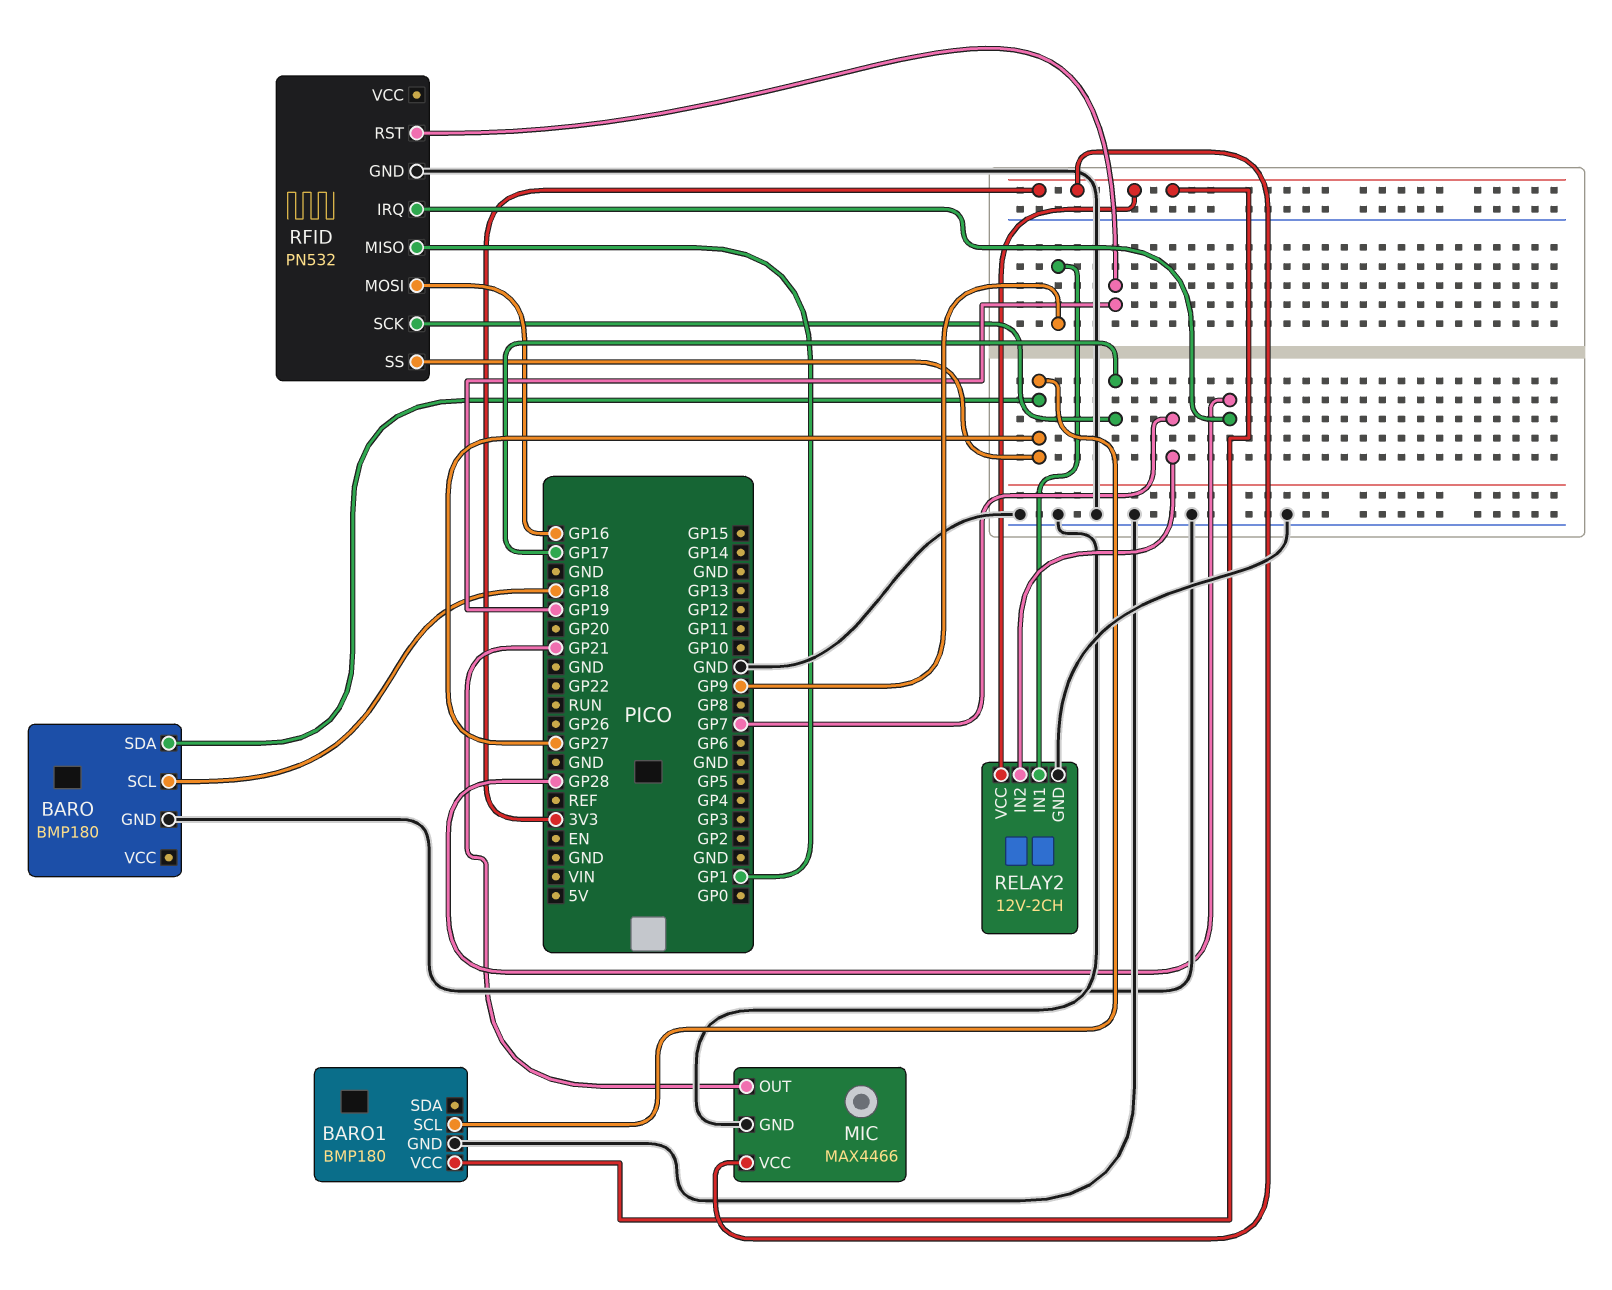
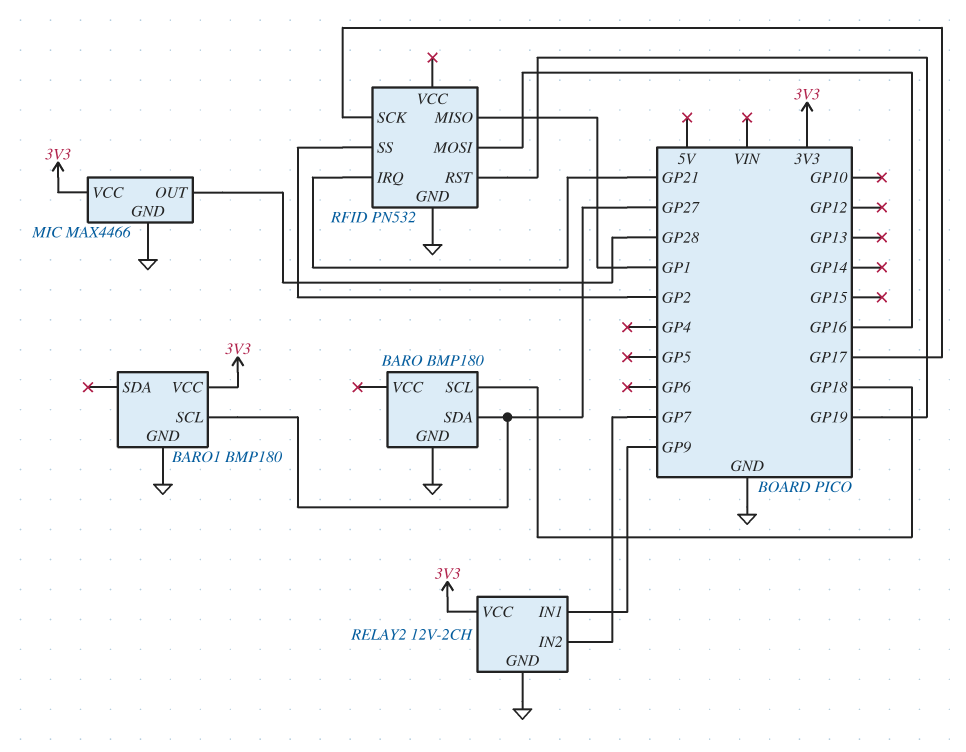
MIC pin OUT: GP21 -> GP28
RFID pin IRQ: GP28 -> GP21
RFID pin SS: GP27 -> GP2

